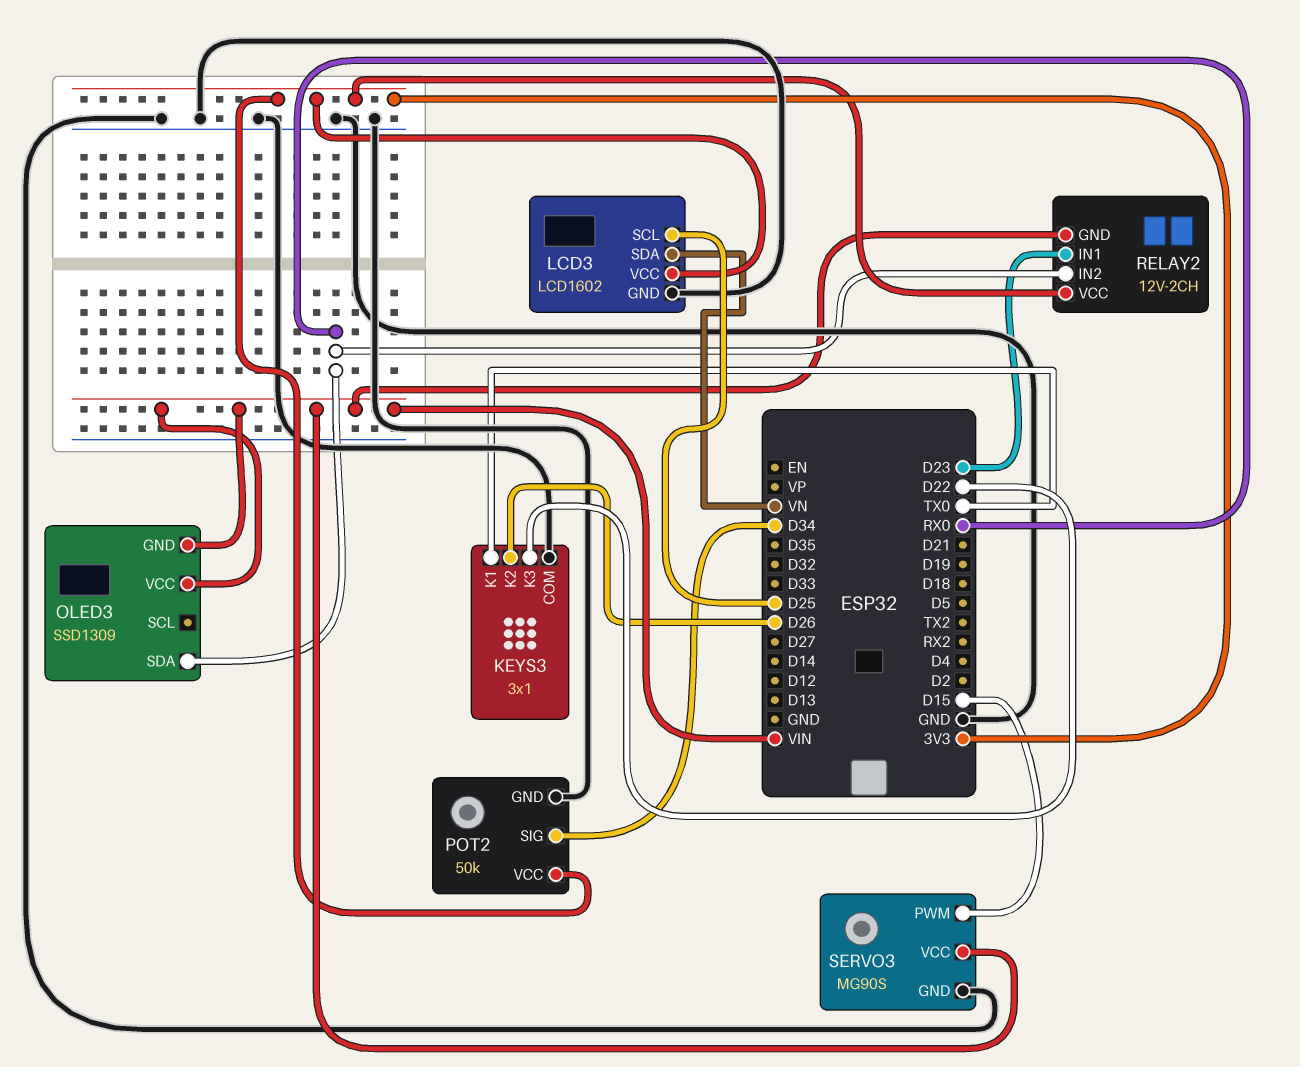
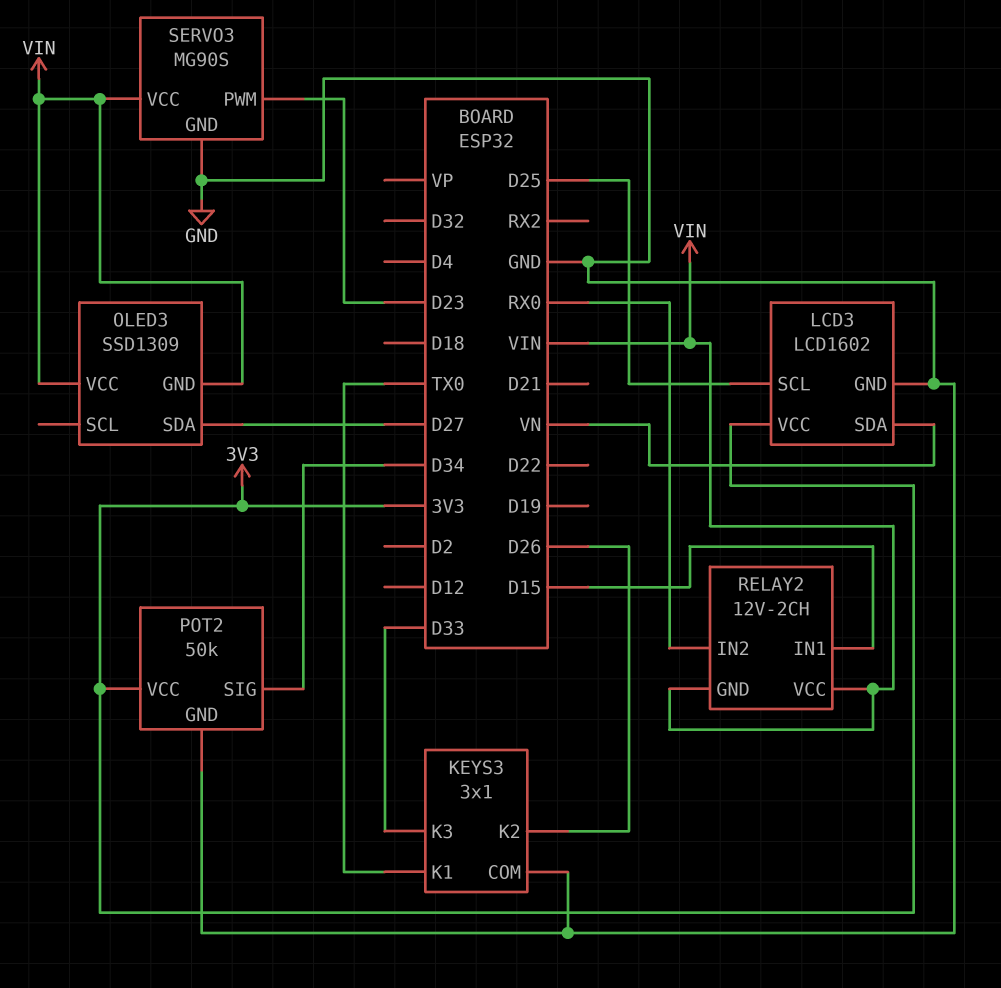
KEYS3 pin K3: D22 -> D33
OLED3 pin SDA: RX0 -> D27
RELAY2 pin IN1: D23 -> D15
RELAY2 pin VCC: 3V3 -> VIN
SERVO3 pin PWM: D15 -> D23

